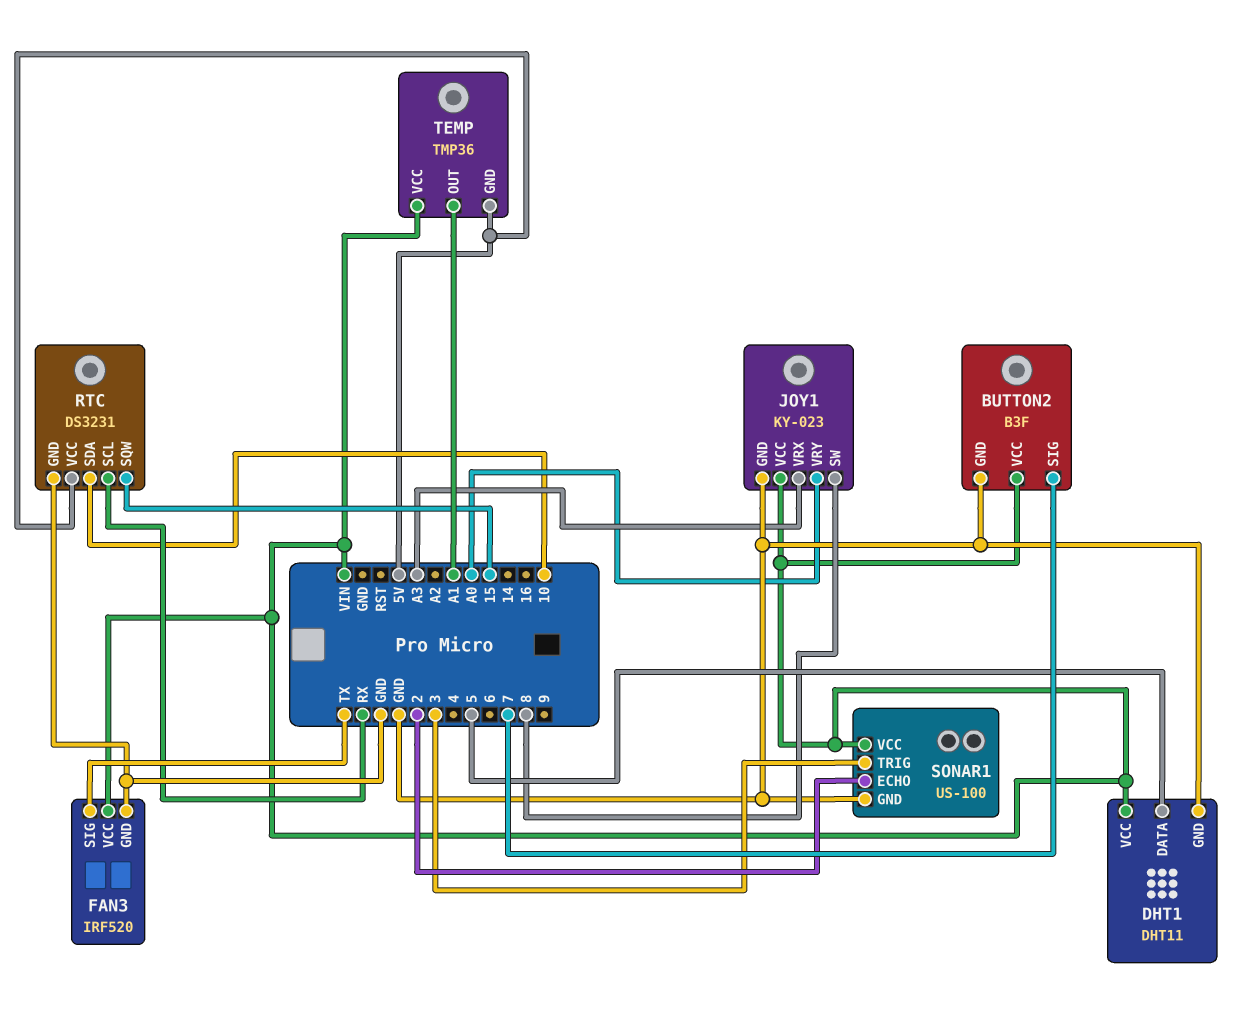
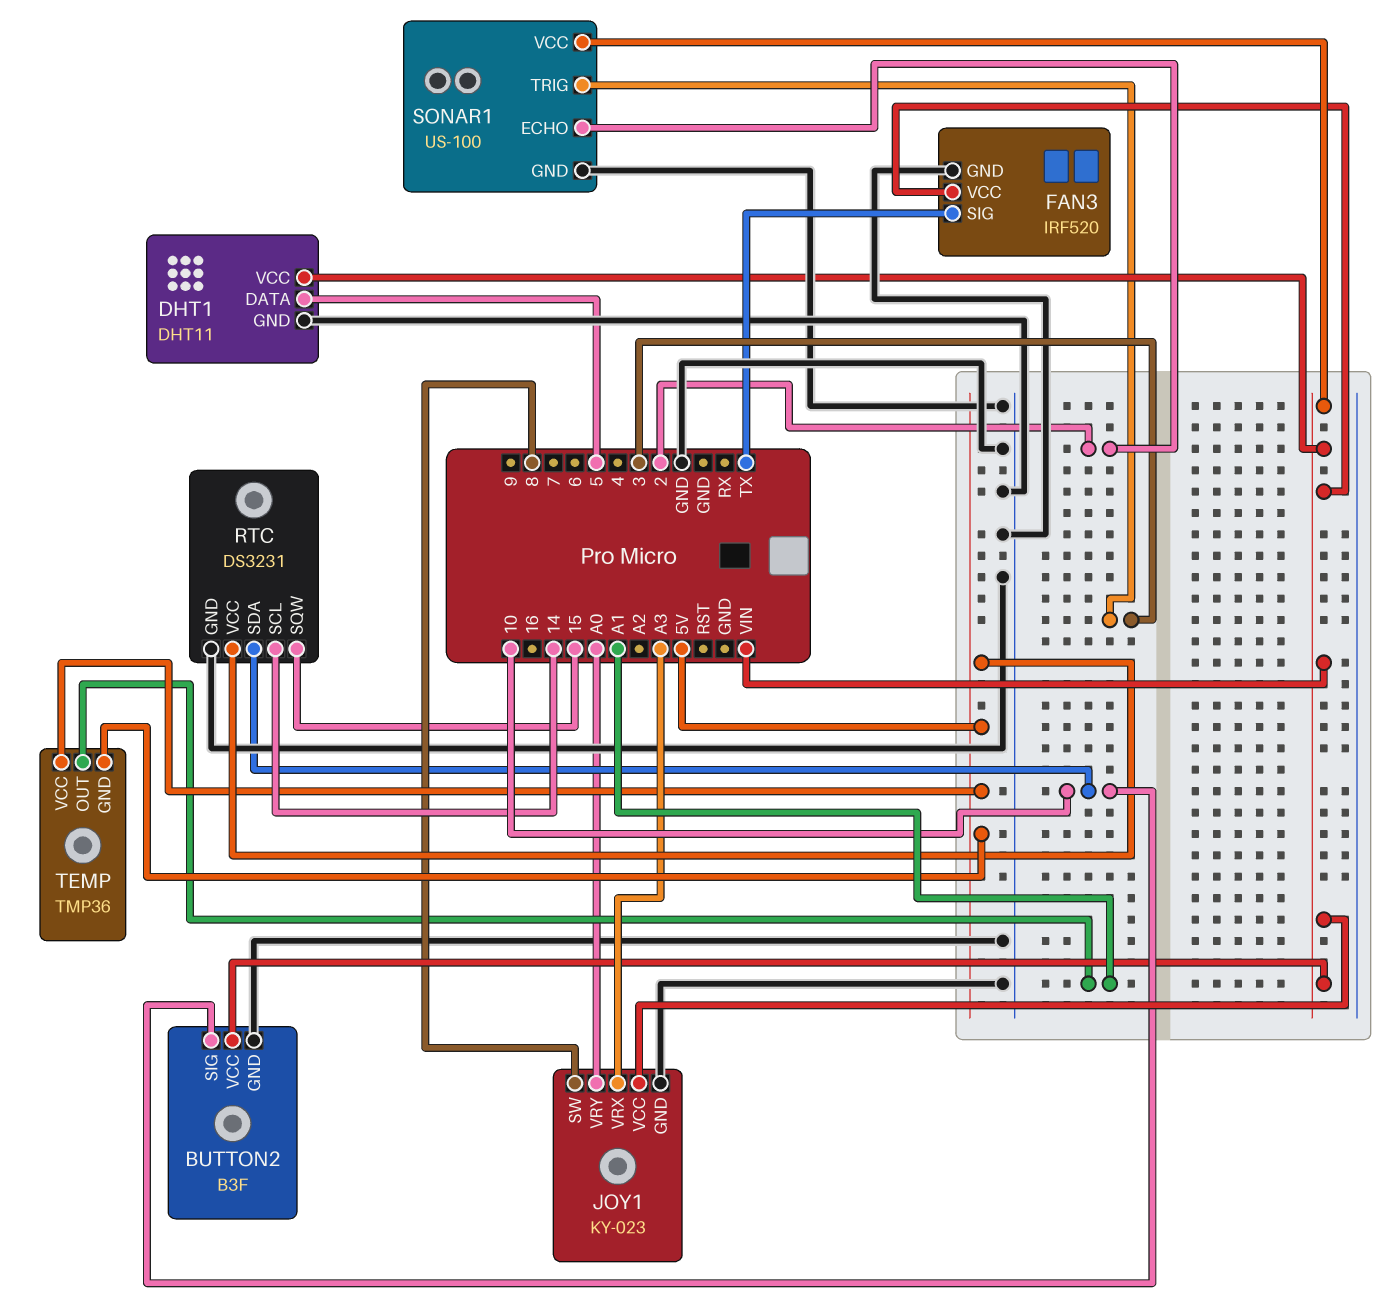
BUTTON2 pin SIG: 7 -> 10
RTC pin SCL: RX -> 14
TEMP pin VCC: VIN -> 5V

